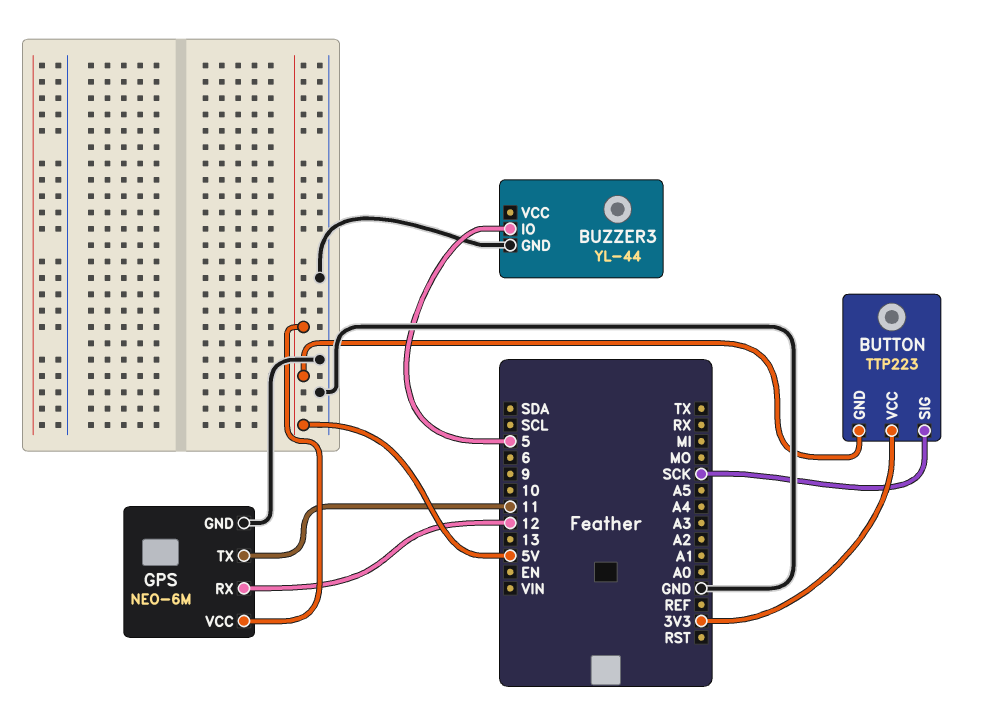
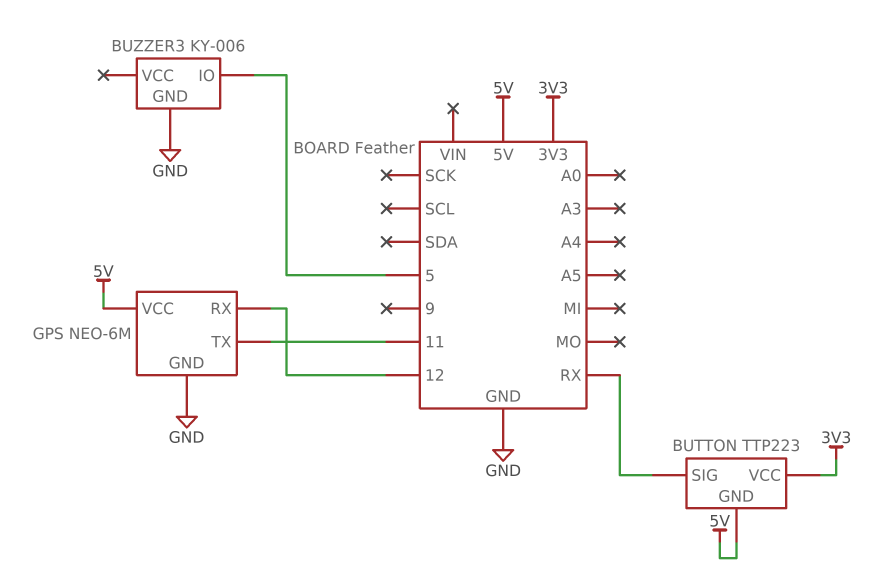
BUTTON pin SIG: SCK -> RX
BUZZER3: YL-44 -> KY-006

